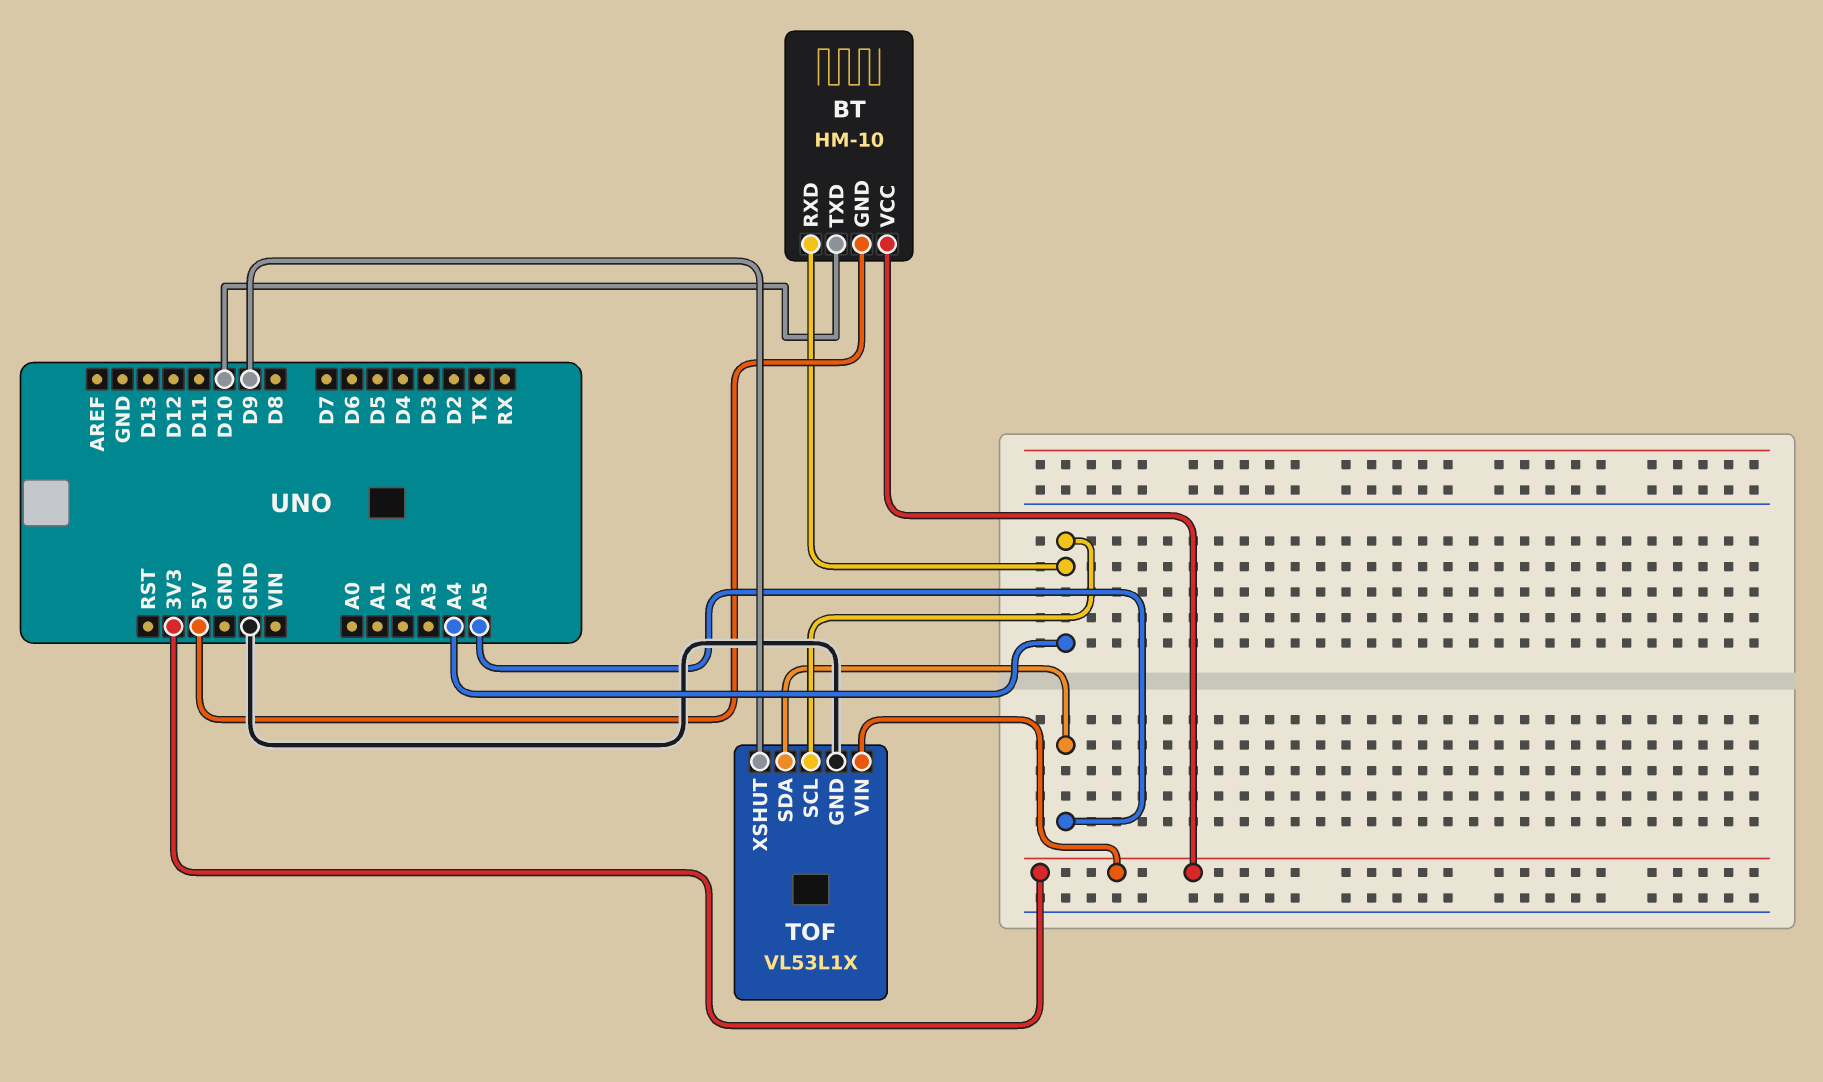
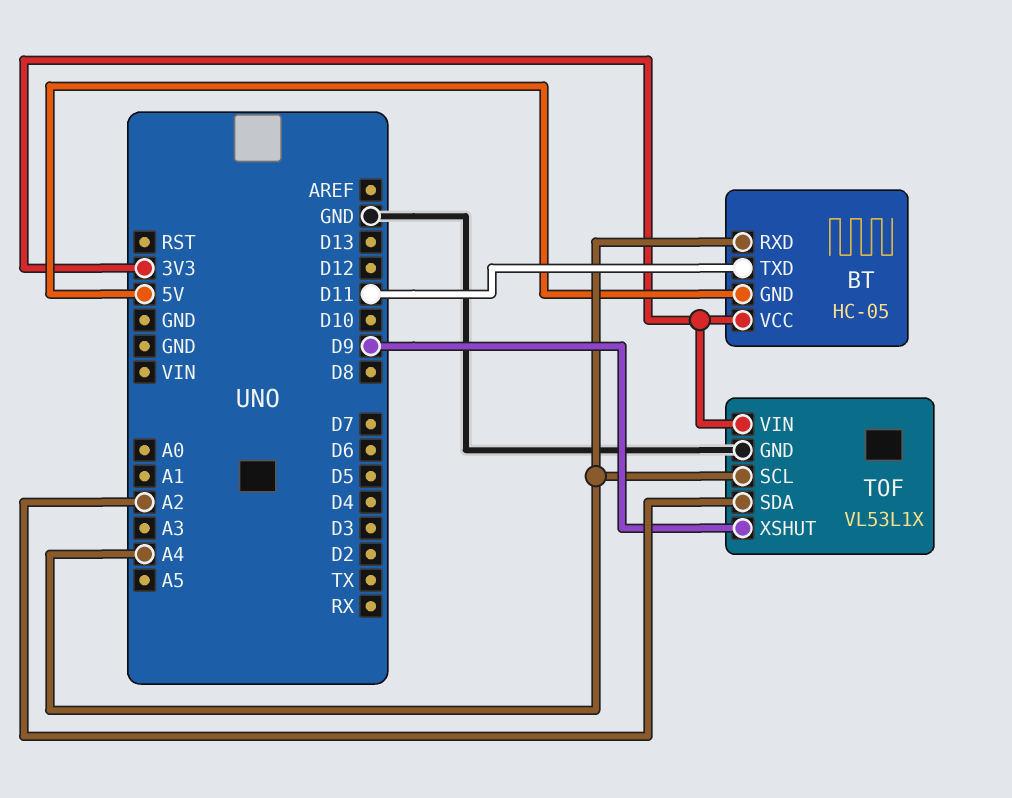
BT: HM-10 -> HC-05
BT pin TXD: D10 -> D11
TOF pin SDA: A5 -> A2

